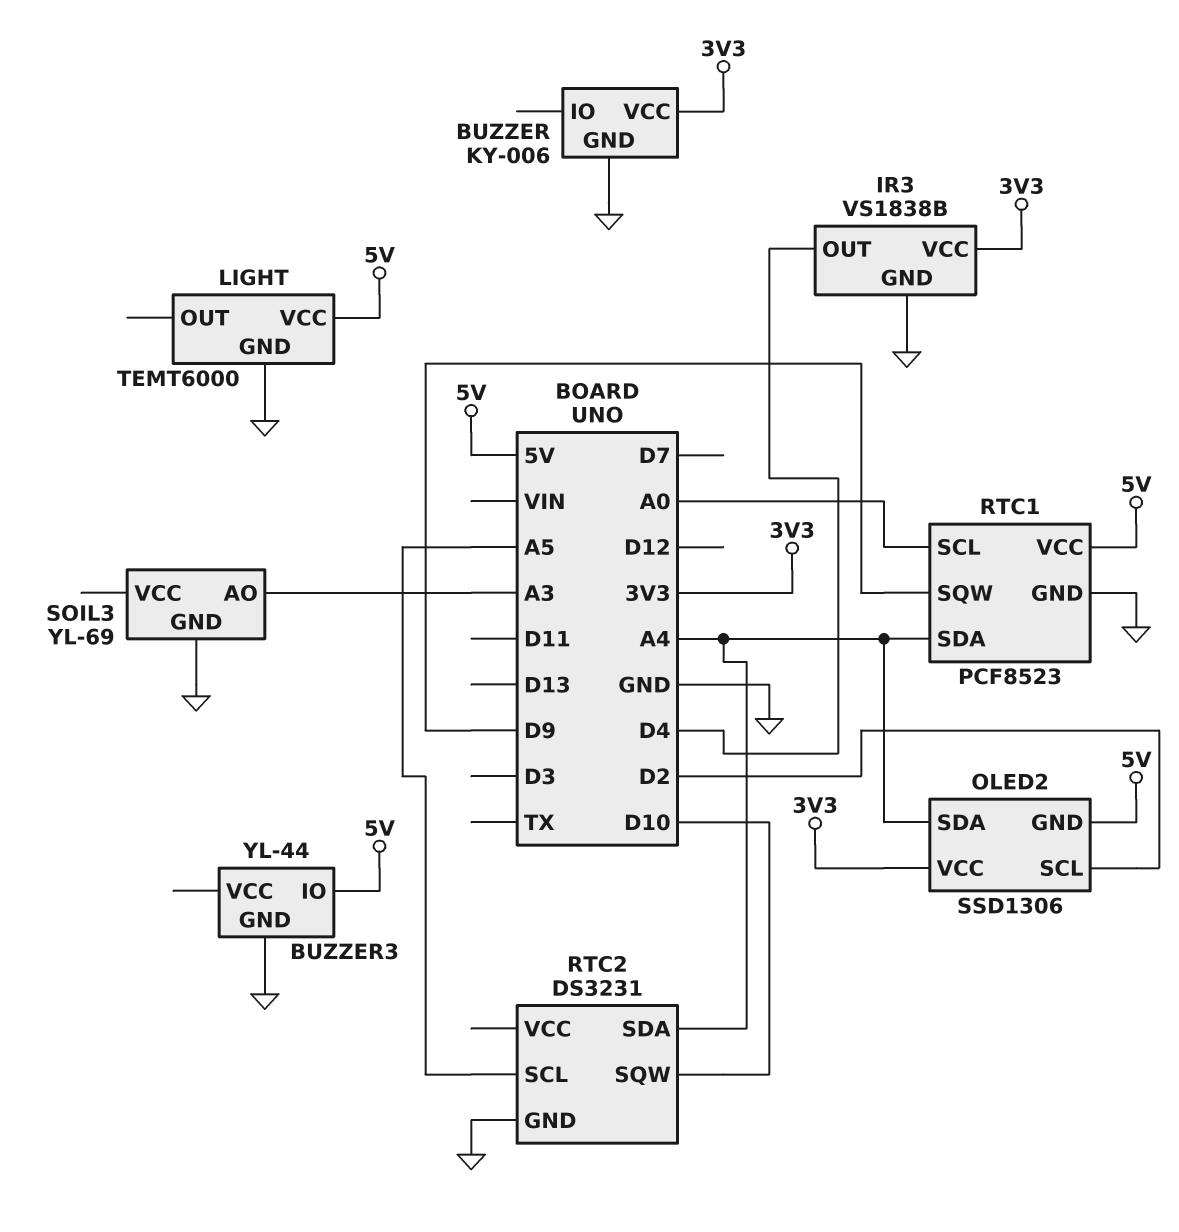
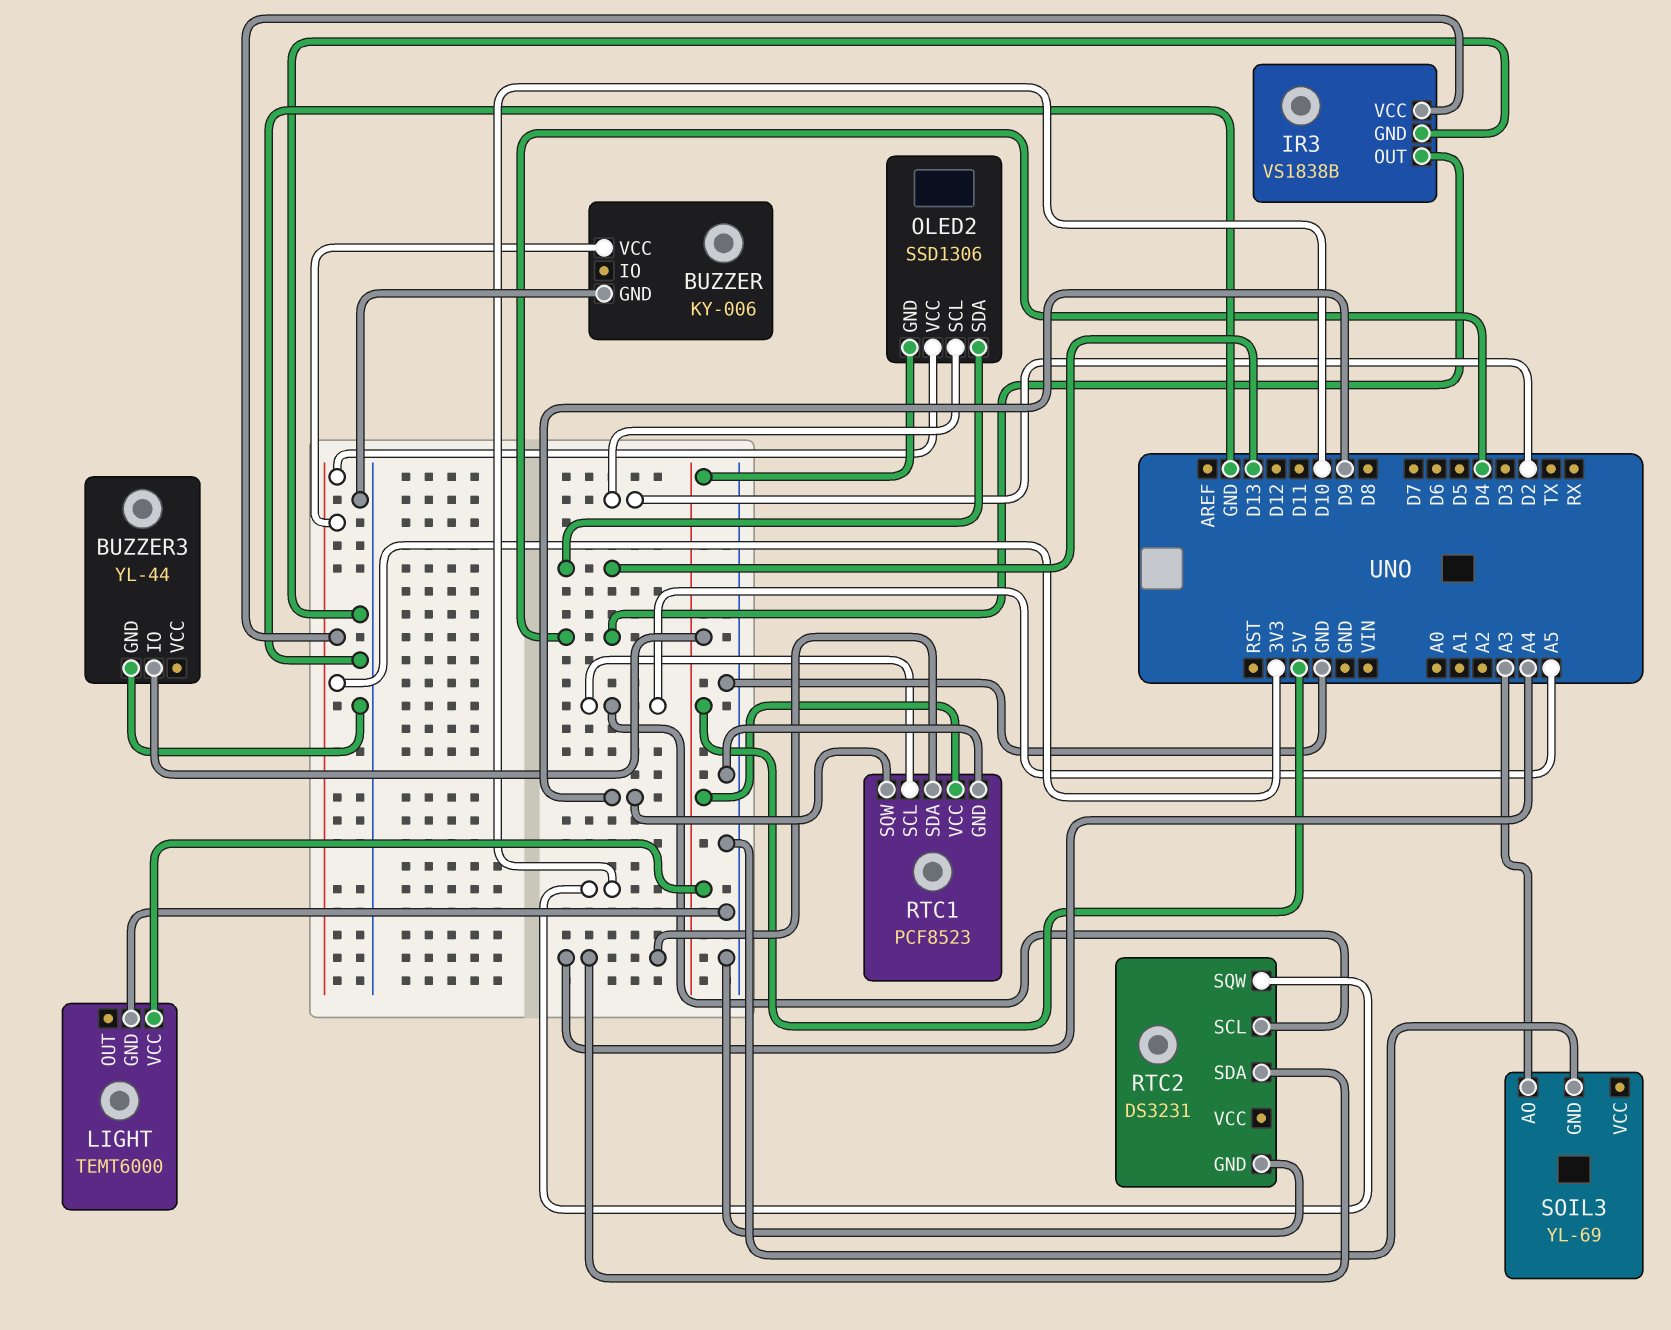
OLED2 pin SDA: A4 -> D13
RTC1 pin SCL: A0 -> A5

